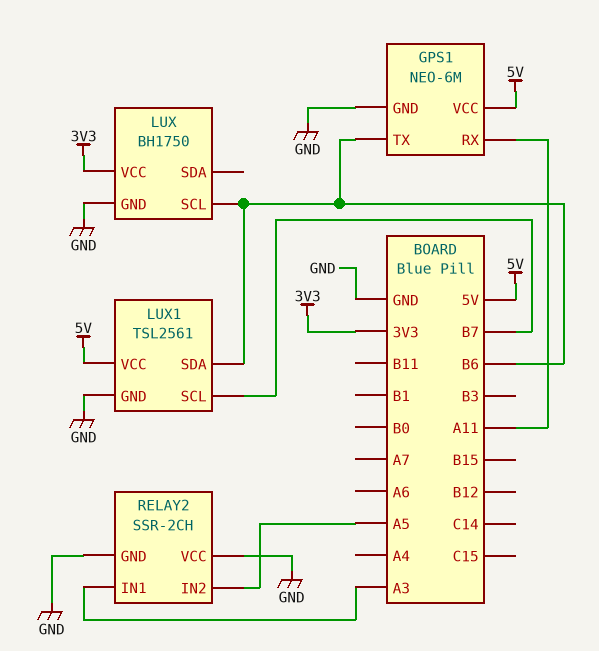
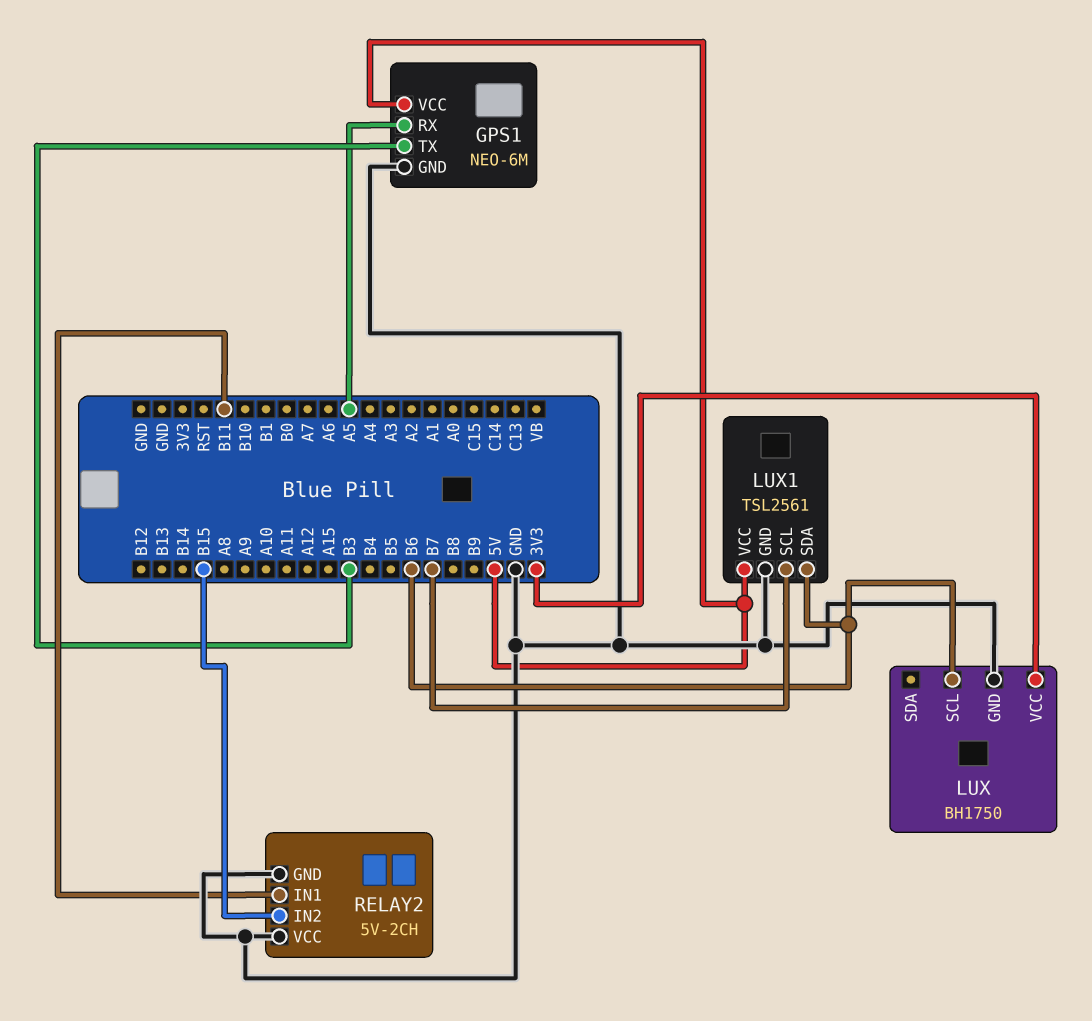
GPS1 pin RX: A11 -> A5
GPS1 pin TX: B6 -> B3
RELAY2: SSR-2CH -> 5V-2CH
RELAY2 pin IN1: A3 -> B11
RELAY2 pin IN2: A5 -> B15

